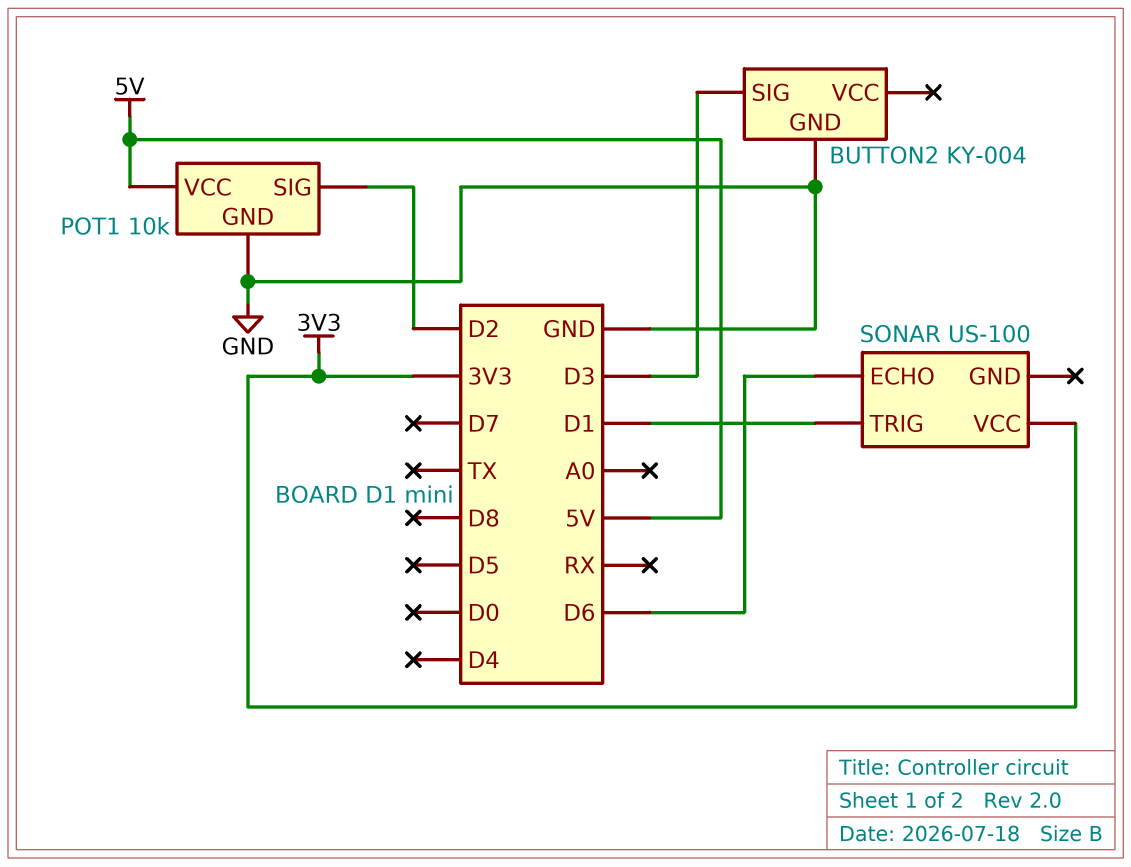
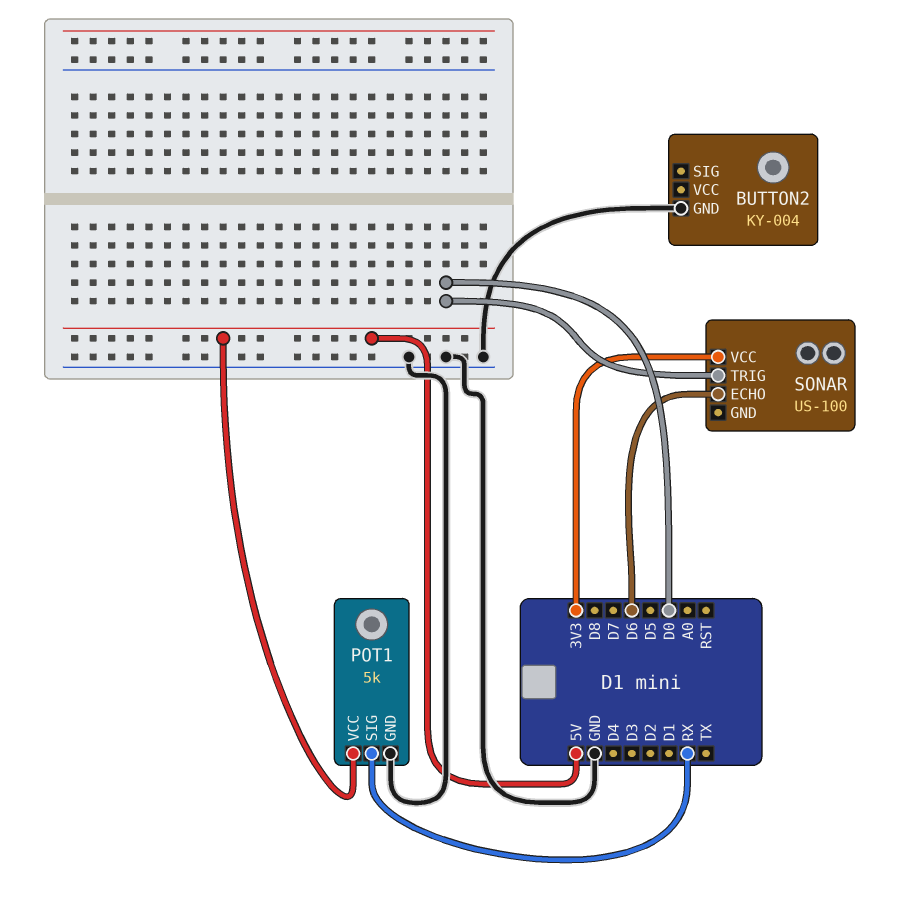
BUTTON2 pin SIG: D3 -> none
POT1: 10k -> 5k
POT1 pin SIG: D2 -> RX
SONAR pin TRIG: D1 -> D0

